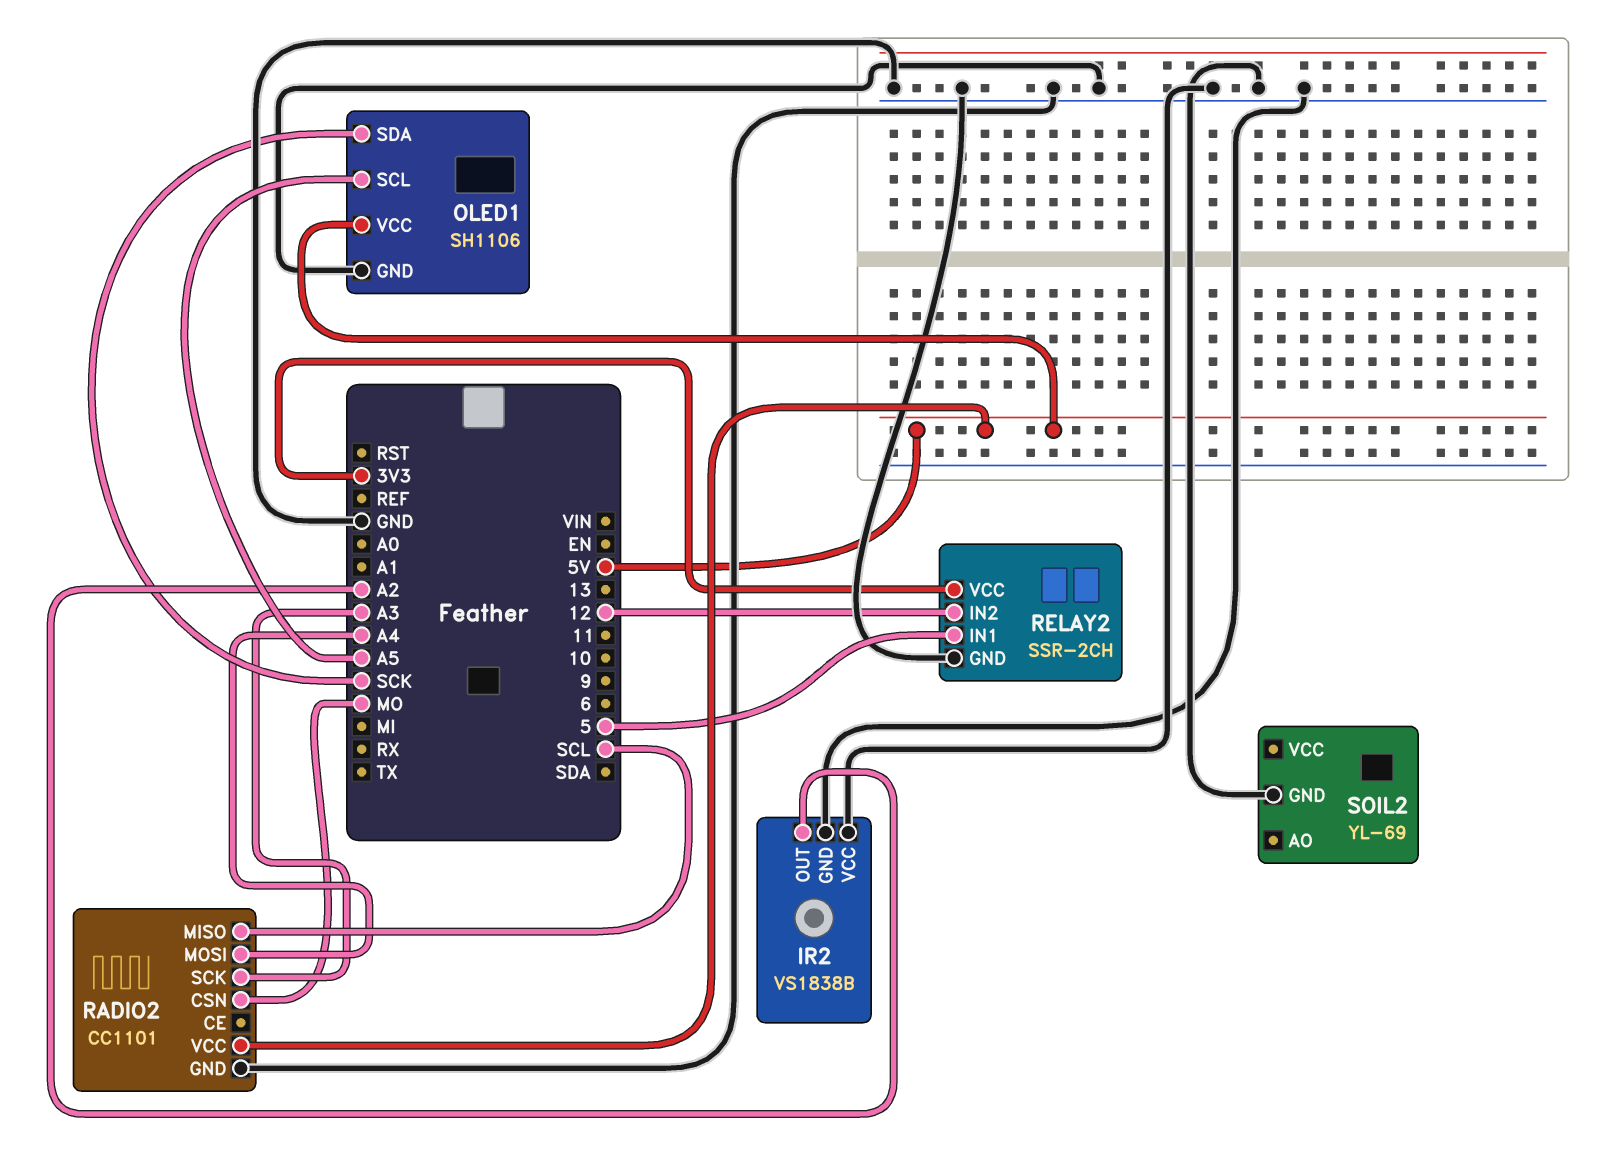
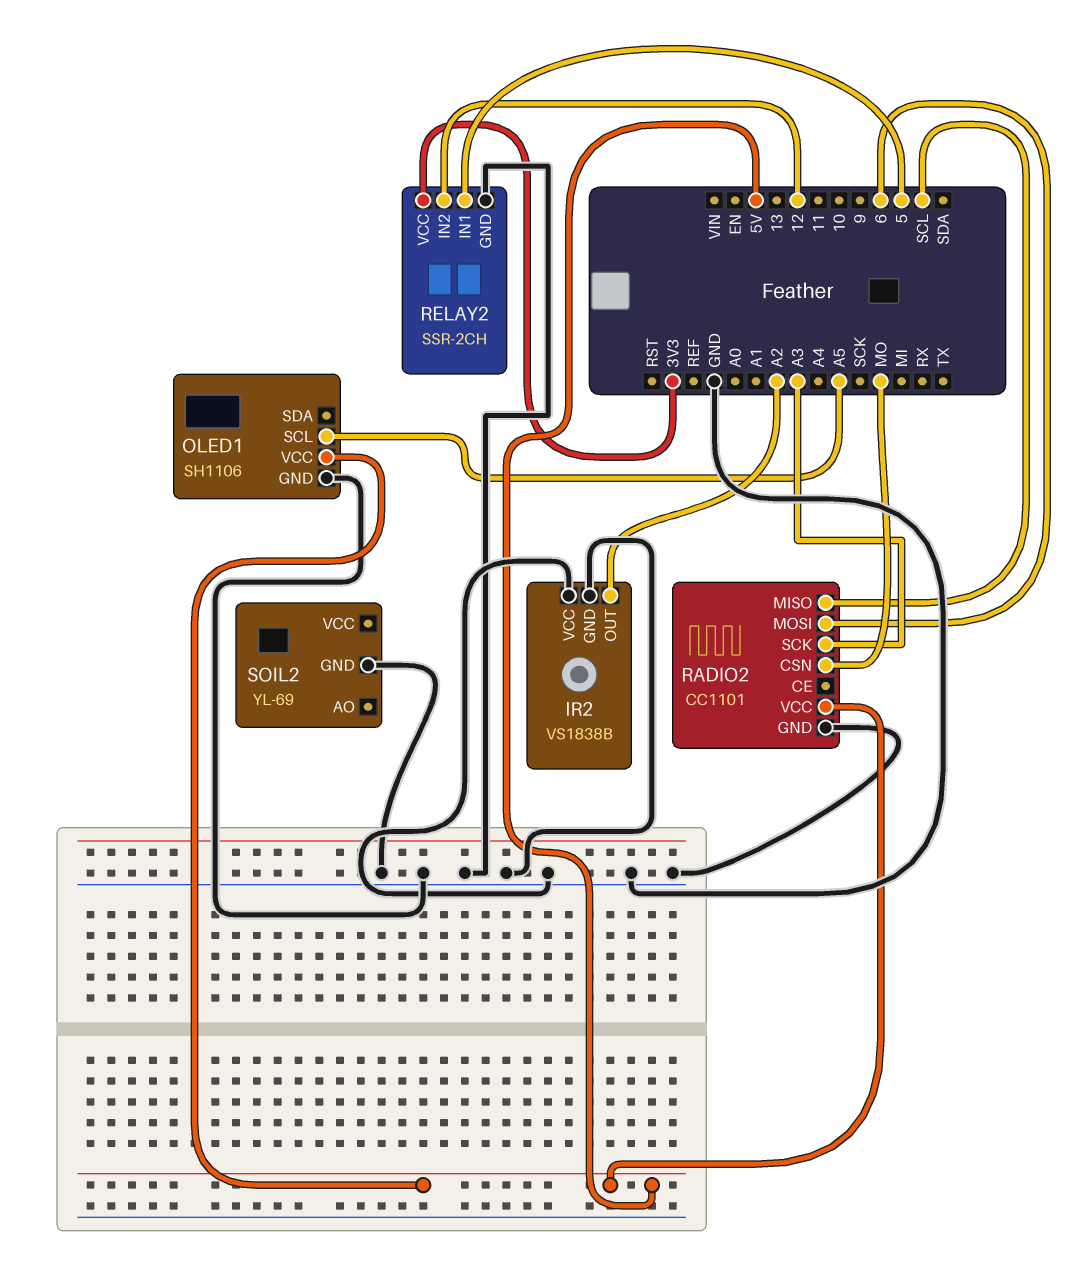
OLED1 pin SDA: SCK -> none
RADIO2 pin MOSI: A4 -> 6

